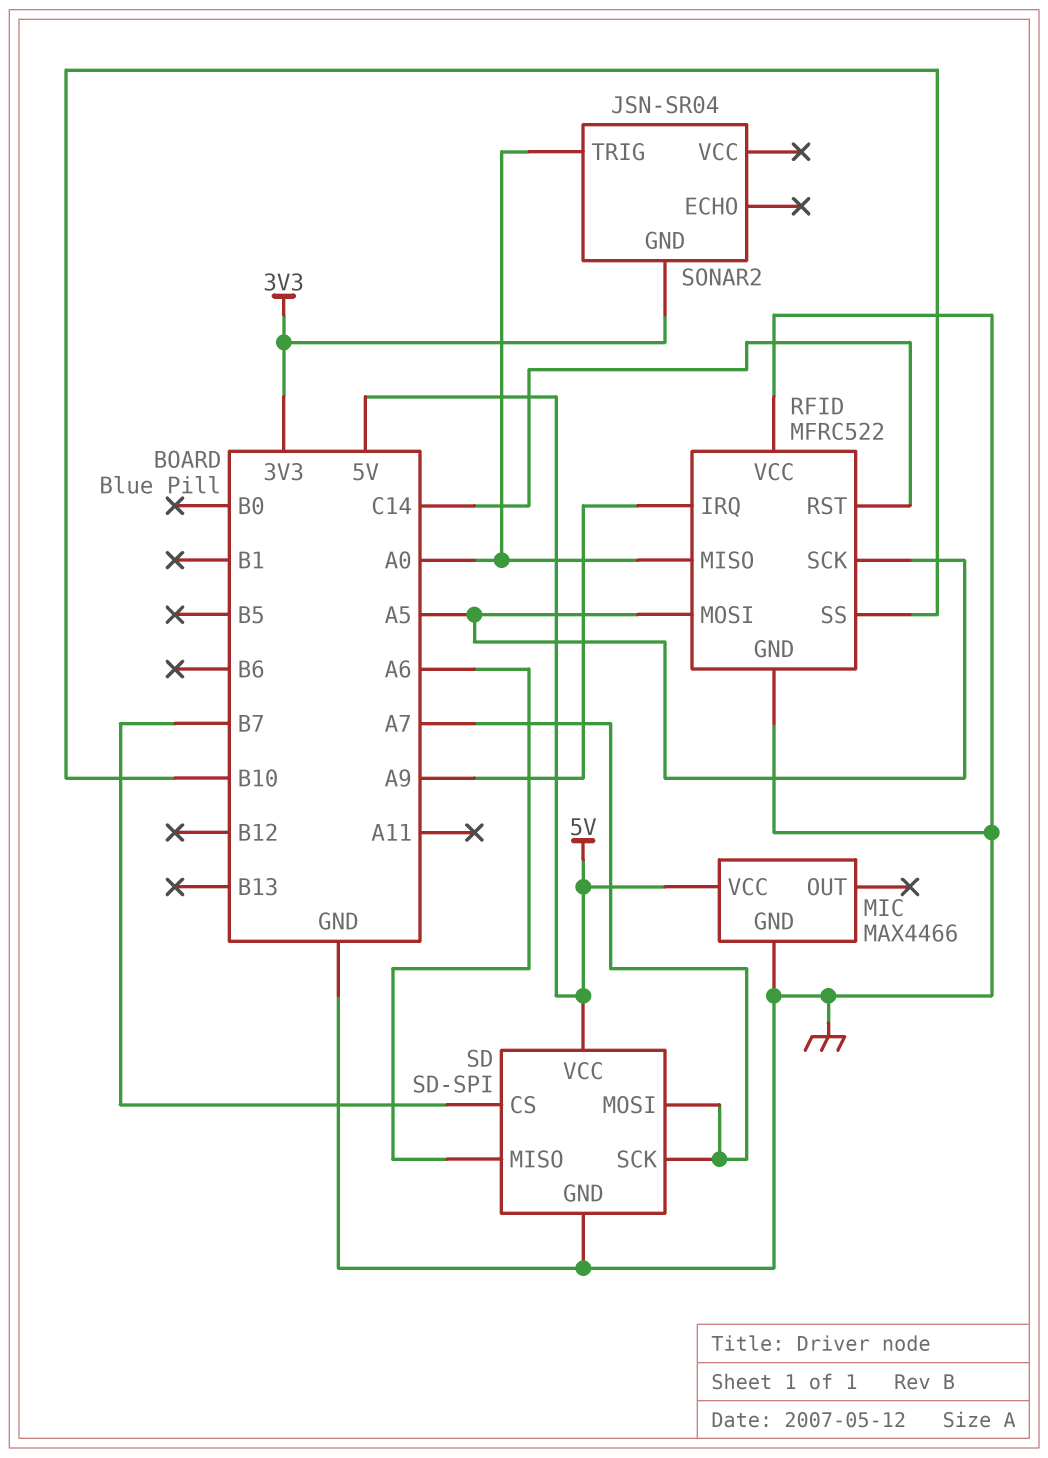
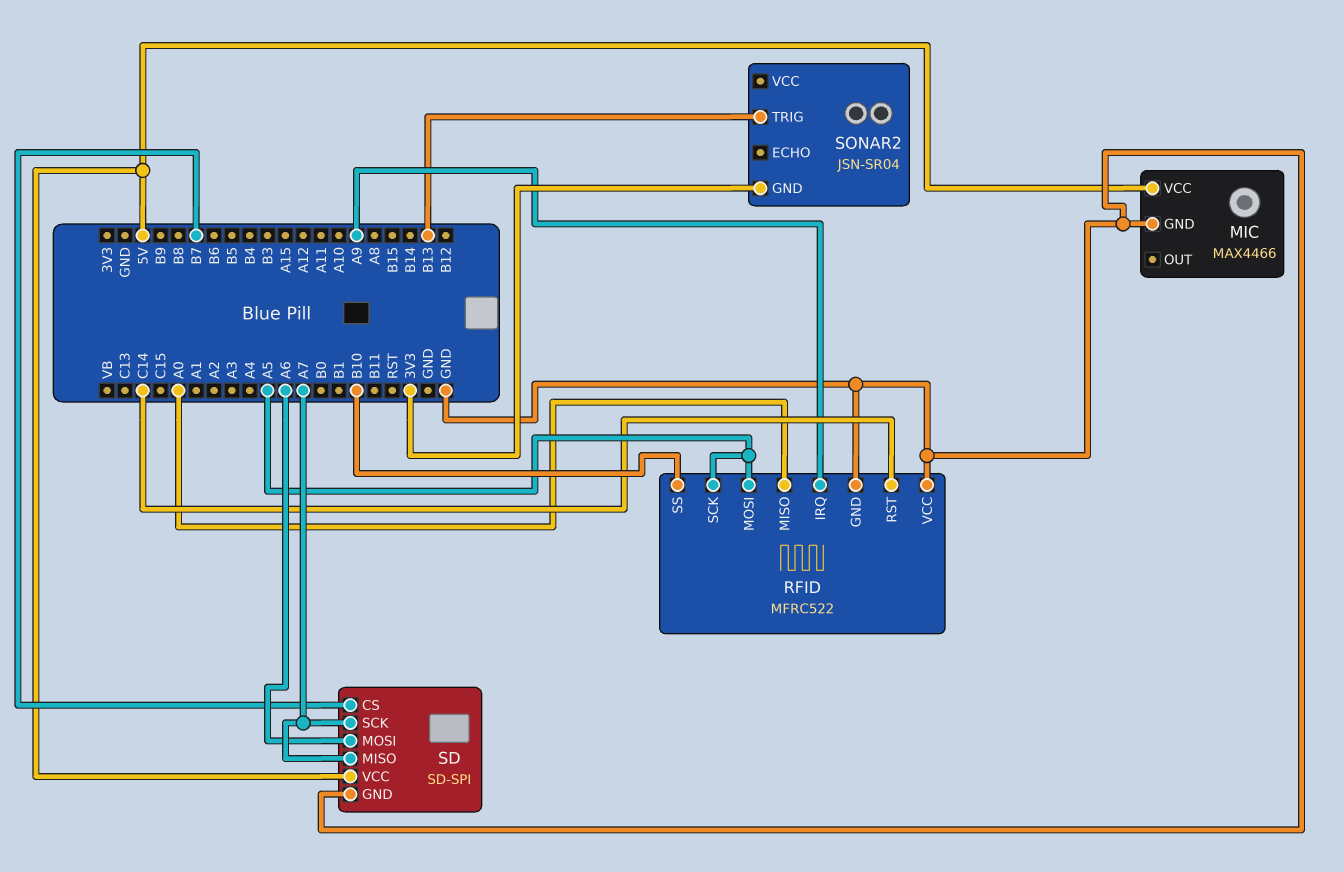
SD pin MISO: A6 -> A7
SD pin MOSI: A7 -> A6
SONAR2 pin TRIG: A0 -> B13

